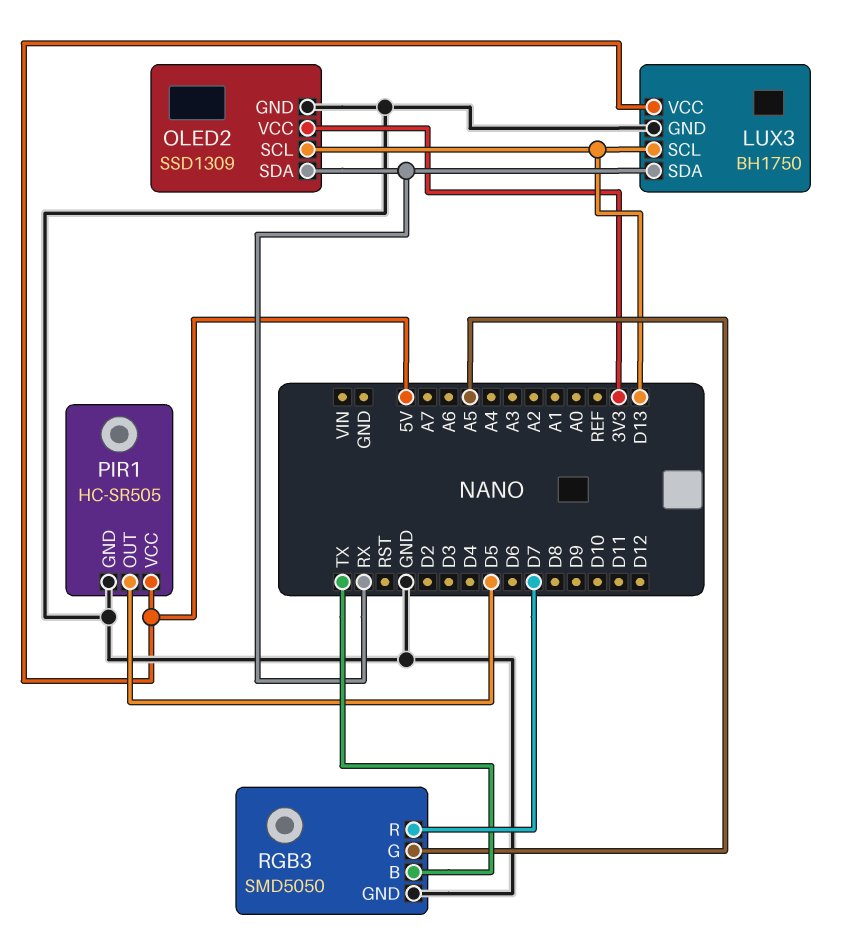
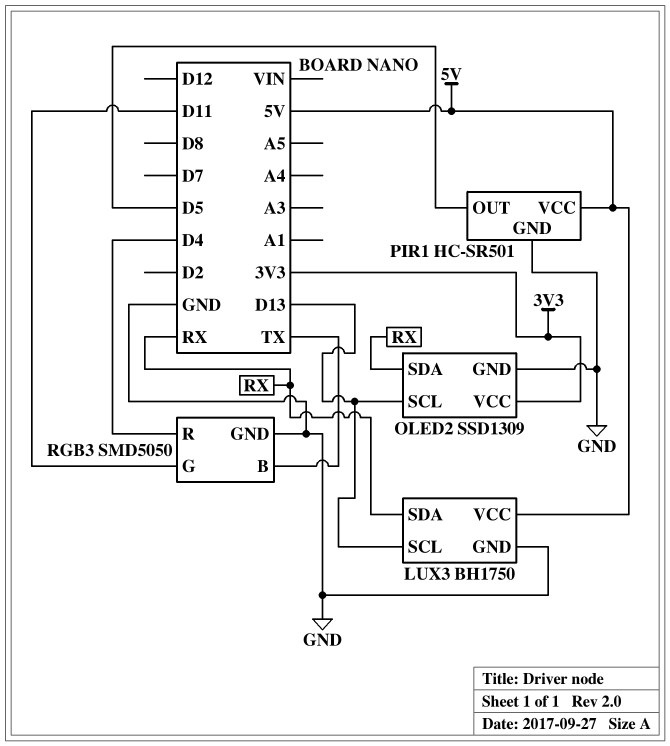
PIR1: HC-SR505 -> HC-SR501
RGB3 pin G: A5 -> D11
RGB3 pin R: D7 -> D4

